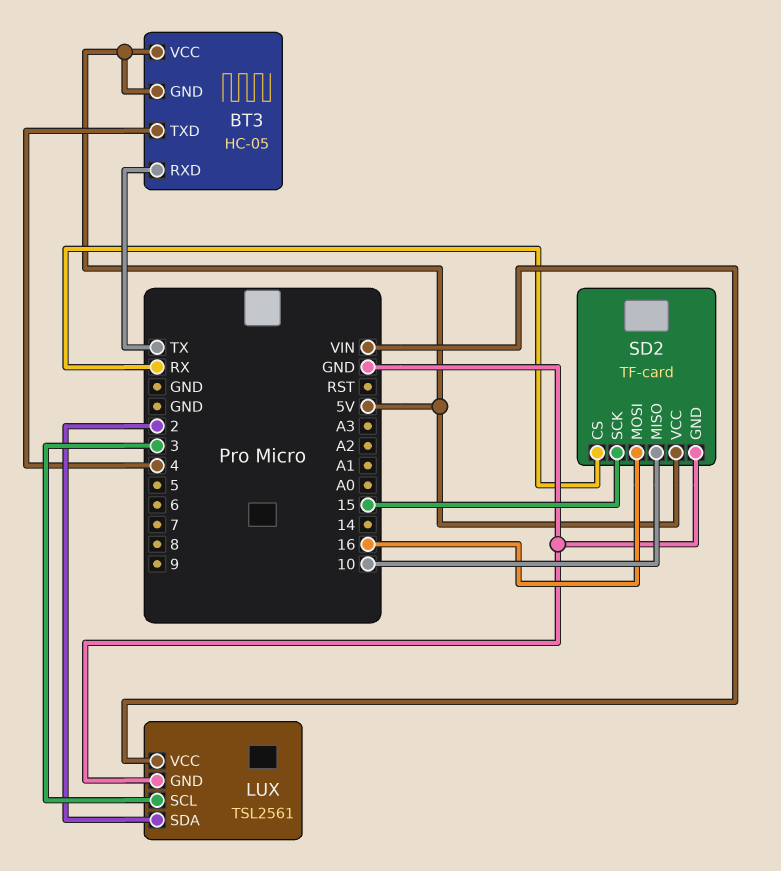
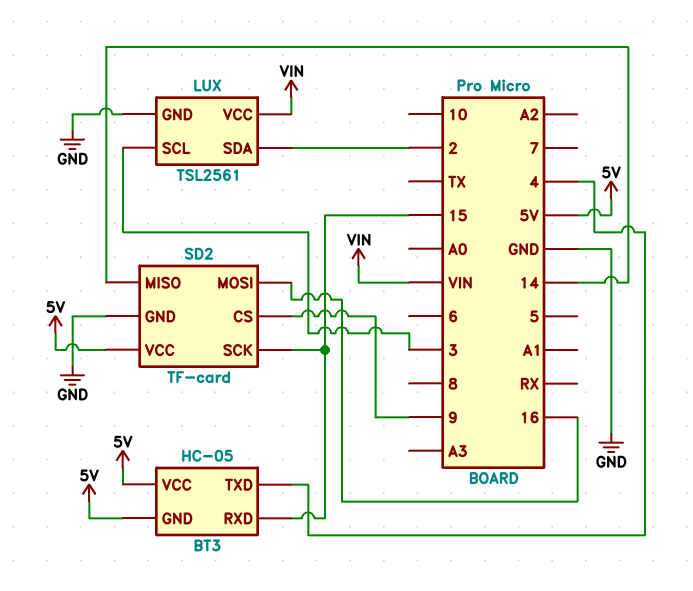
BT3 pin RXD: TX -> 15
SD2 pin CS: RX -> 9
SD2 pin MISO: 10 -> 14

